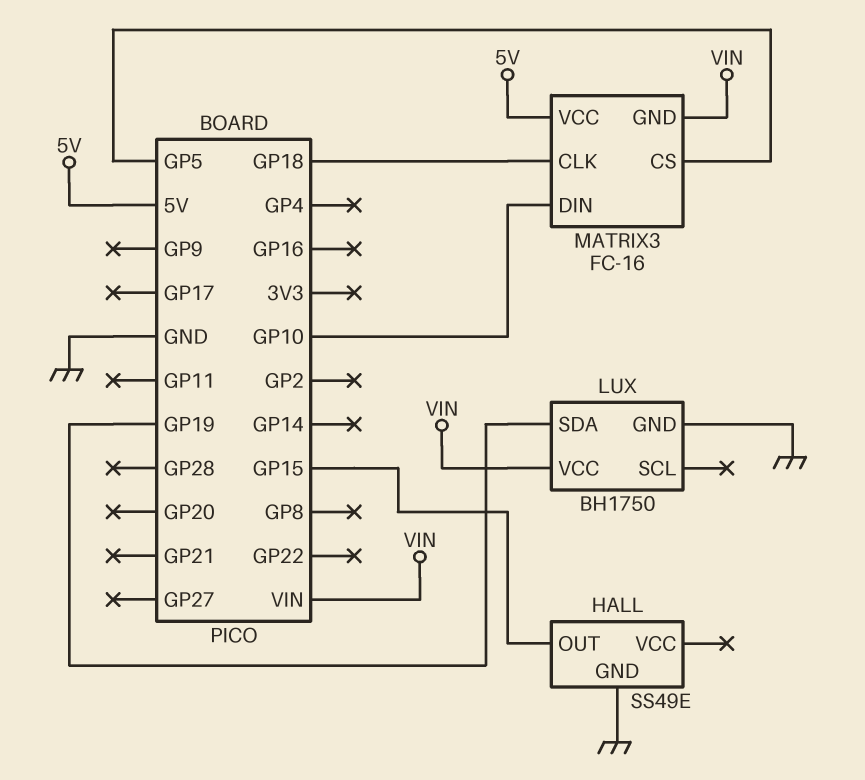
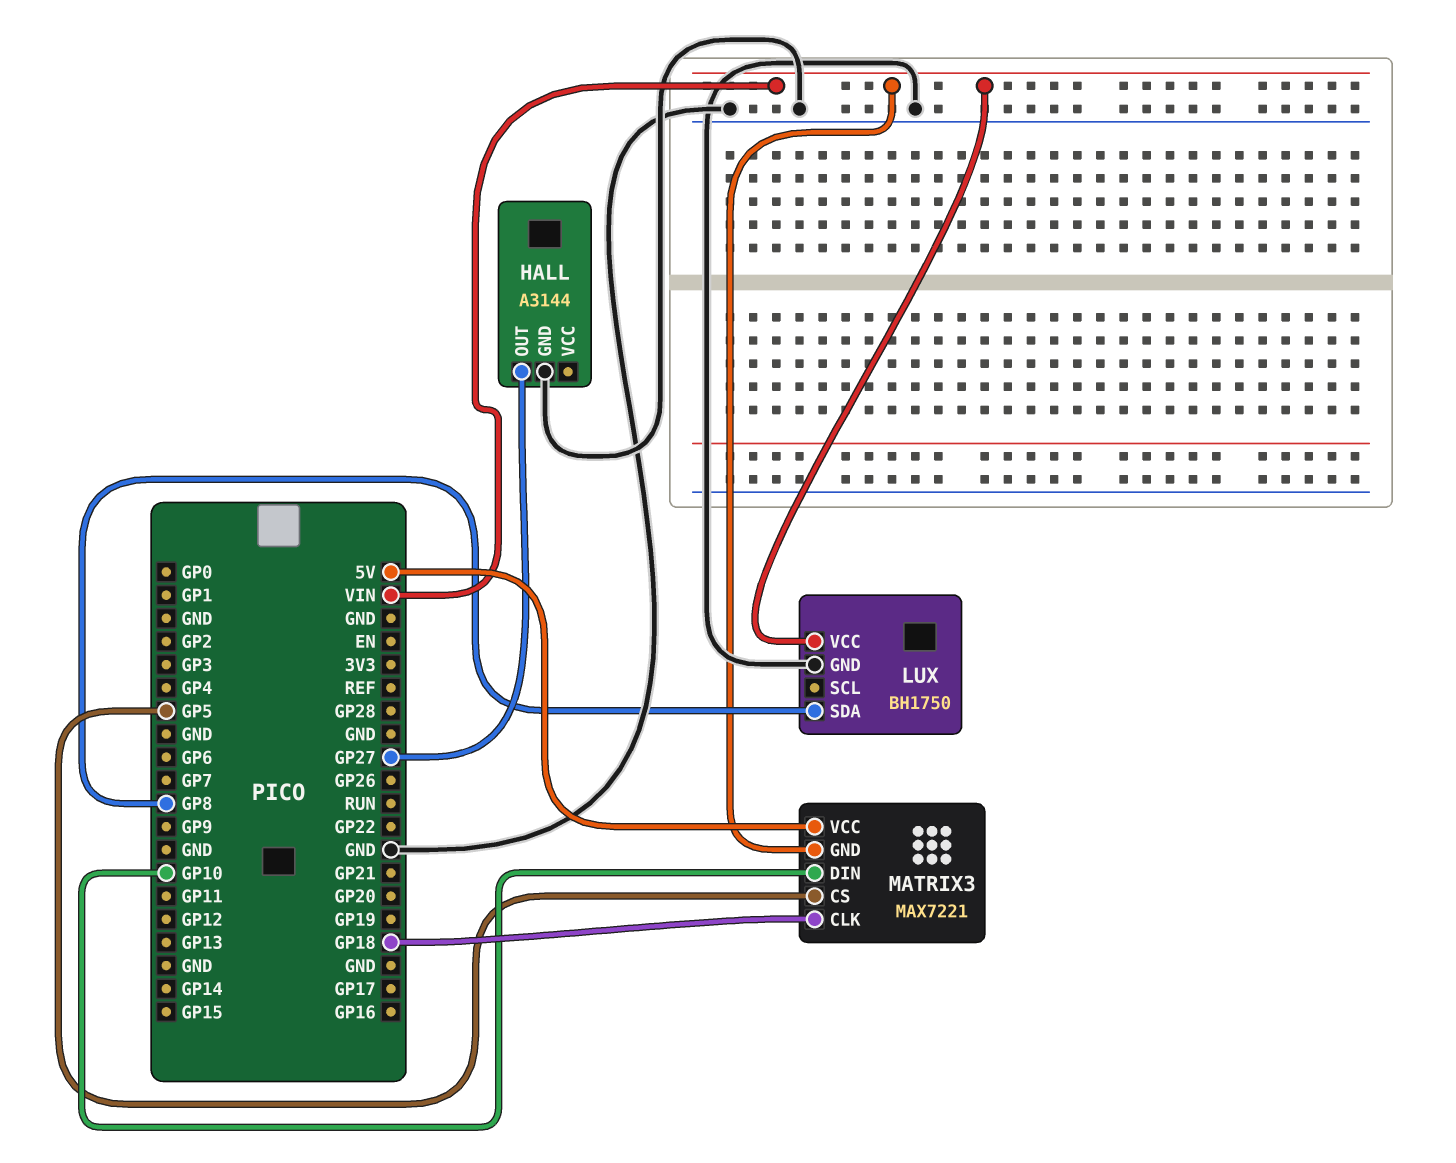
HALL: SS49E -> A3144
HALL pin OUT: GP15 -> GP27
LUX pin SDA: GP19 -> GP8
MATRIX3: FC-16 -> MAX7221

